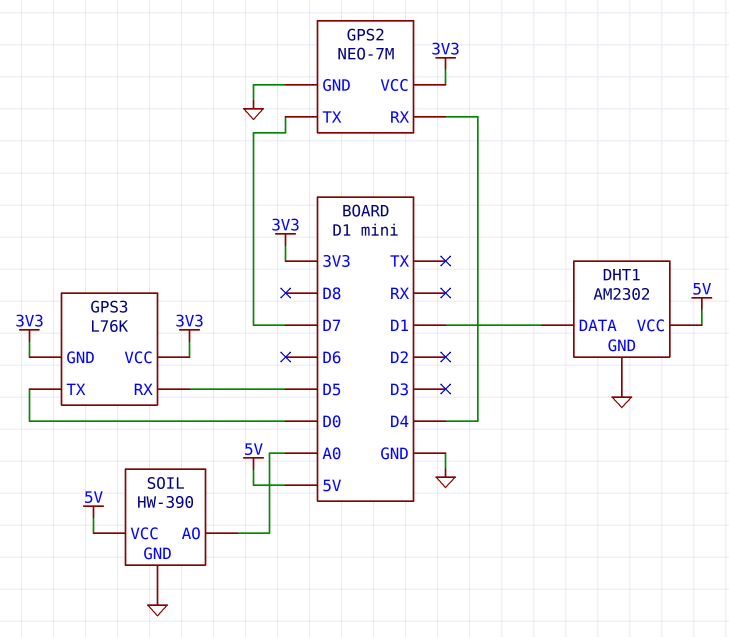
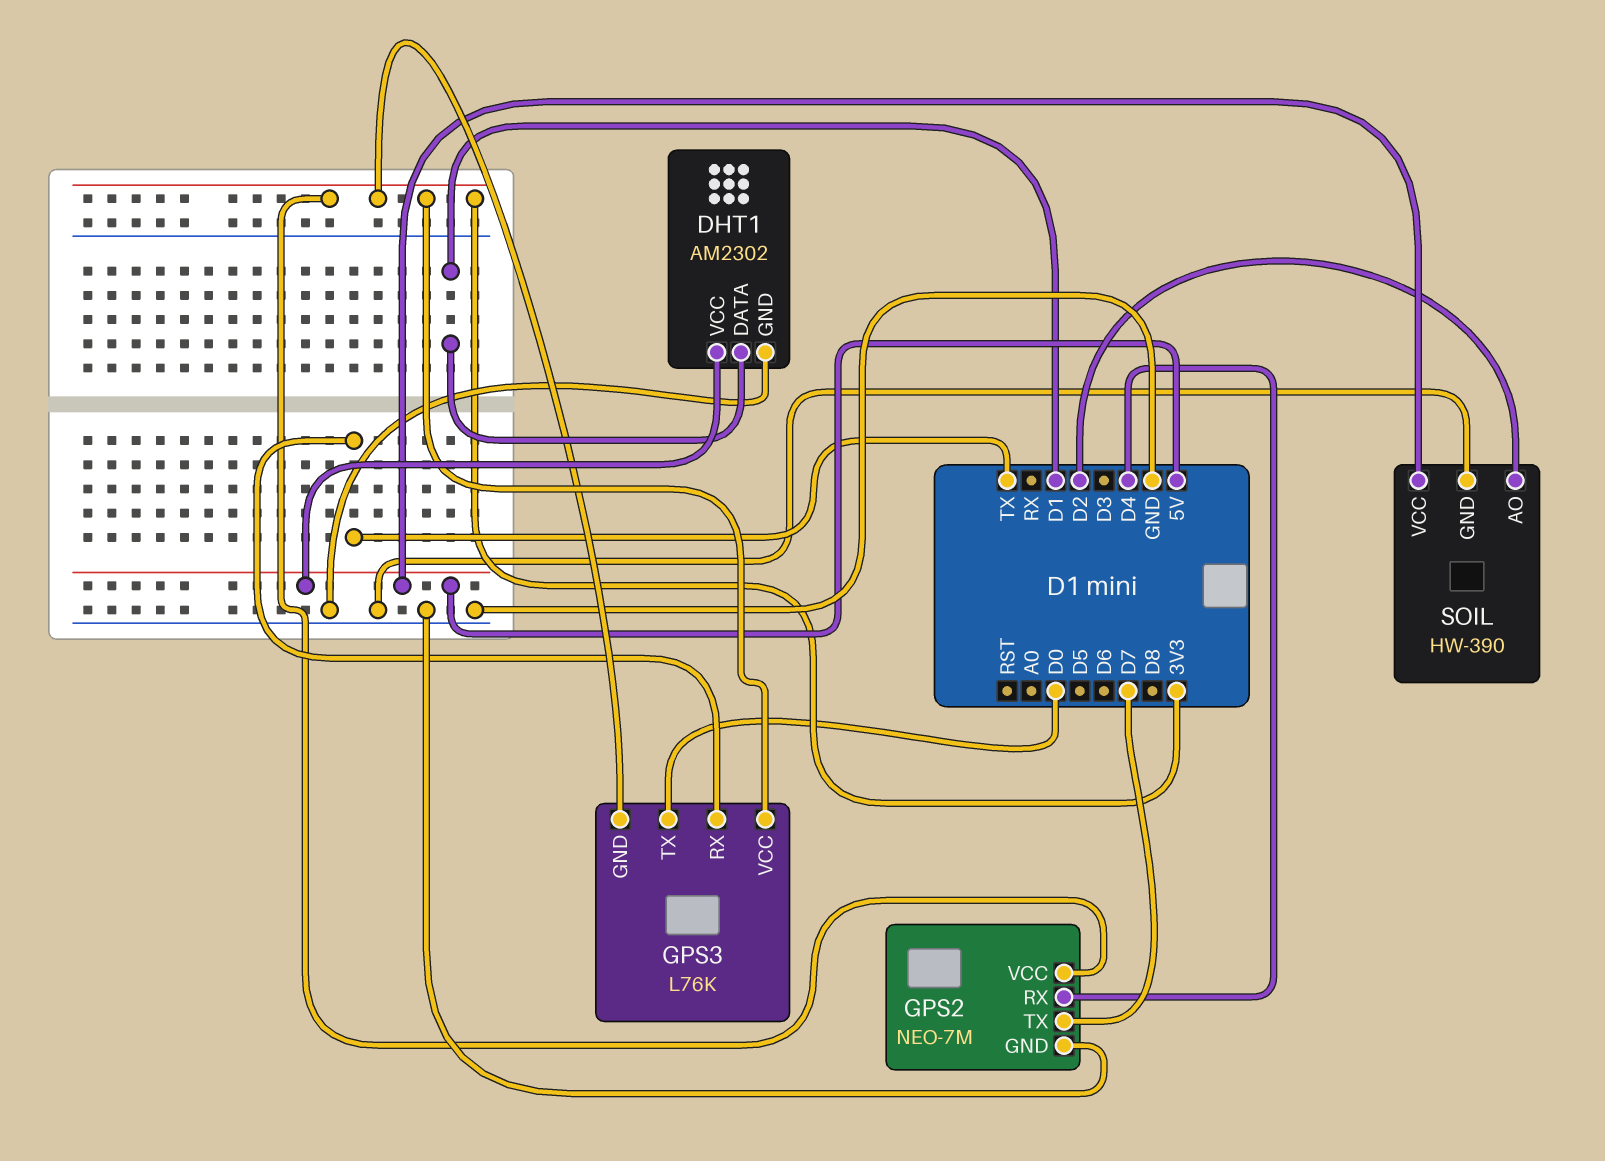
GPS3 pin RX: D5 -> TX
SOIL pin AO: A0 -> D2

